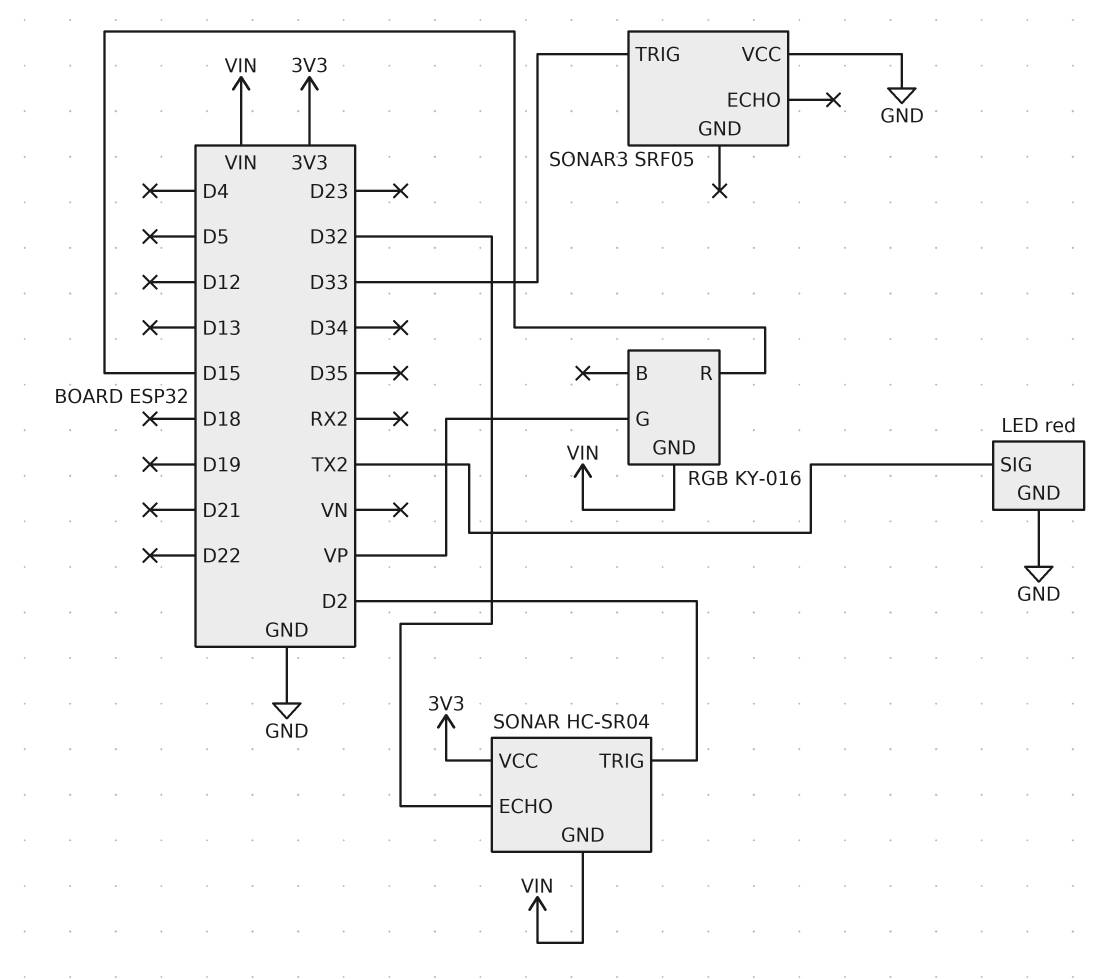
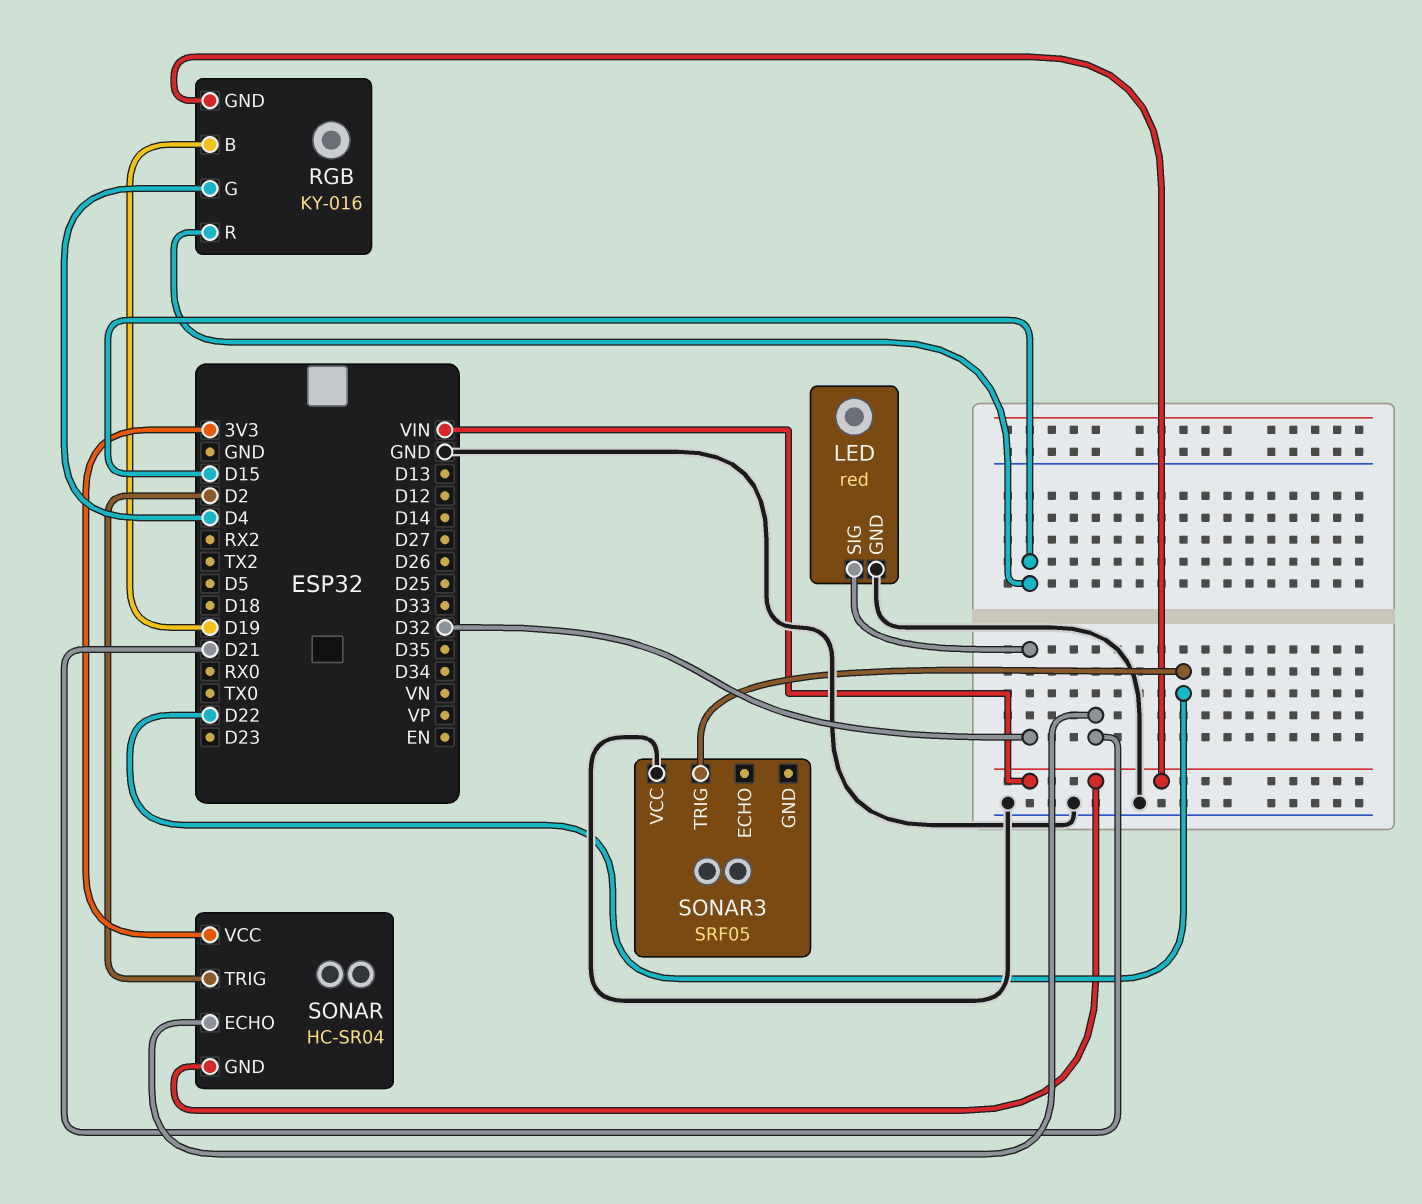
LED pin SIG: TX2 -> D32
RGB pin B: none -> D19
RGB pin G: VP -> D4
SONAR pin ECHO: D32 -> D21
SONAR3 pin TRIG: D33 -> D22

